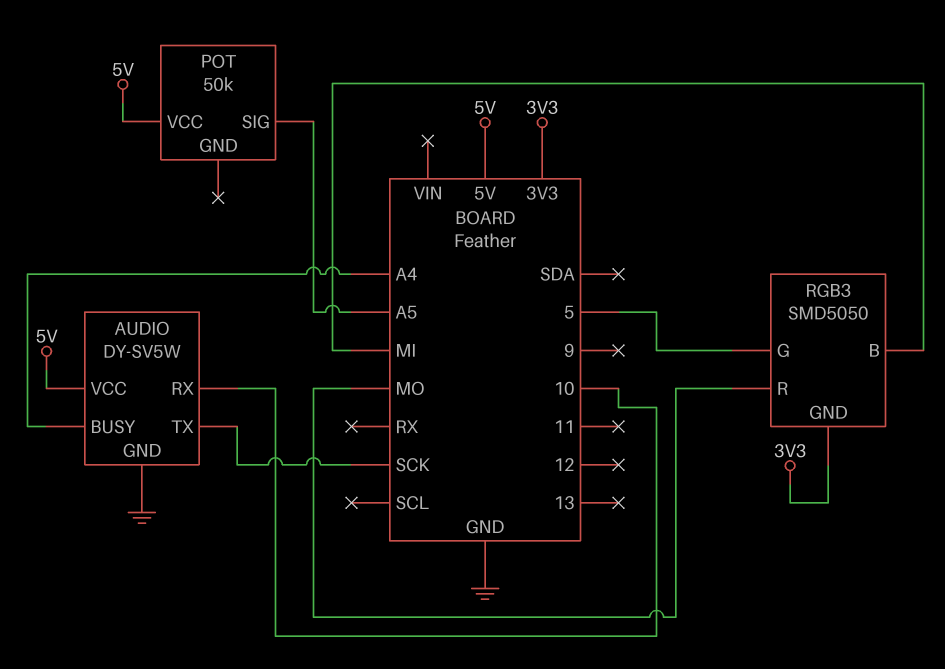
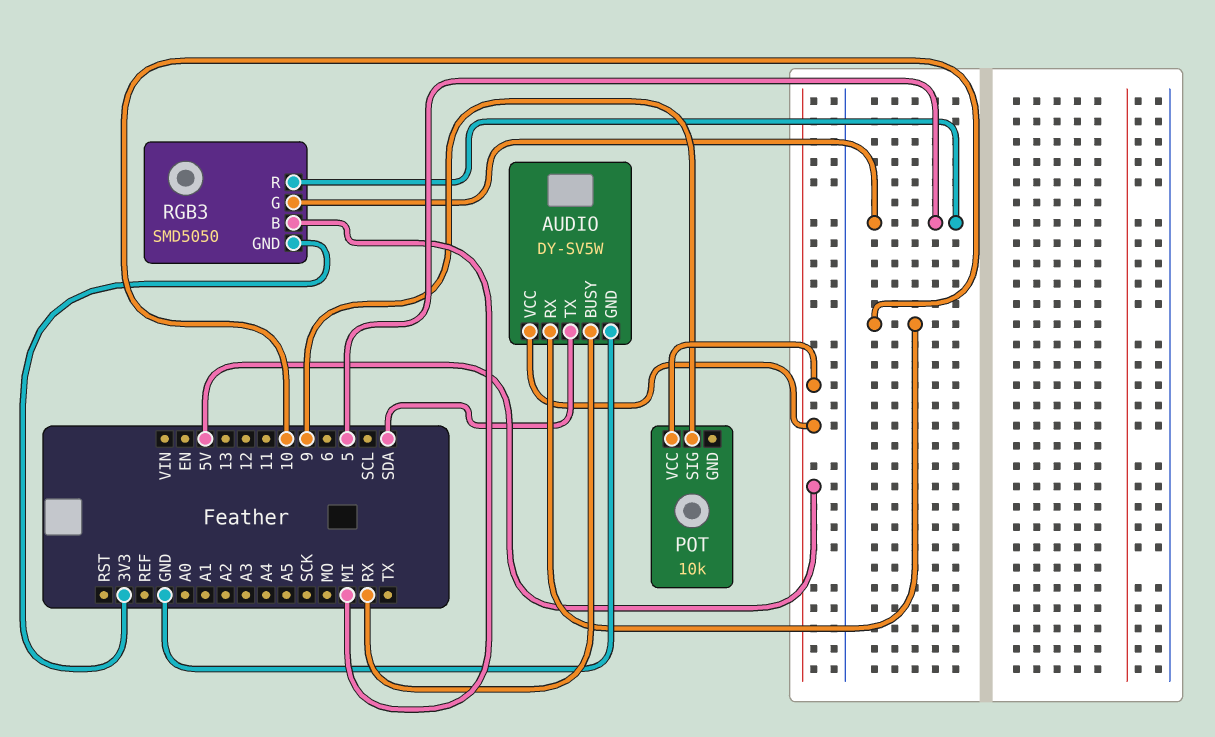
AUDIO pin BUSY: A4 -> RX
AUDIO pin TX: SCK -> SDA
POT: 50k -> 10k
POT pin SIG: A5 -> 9
RGB3 pin R: MO -> 5

